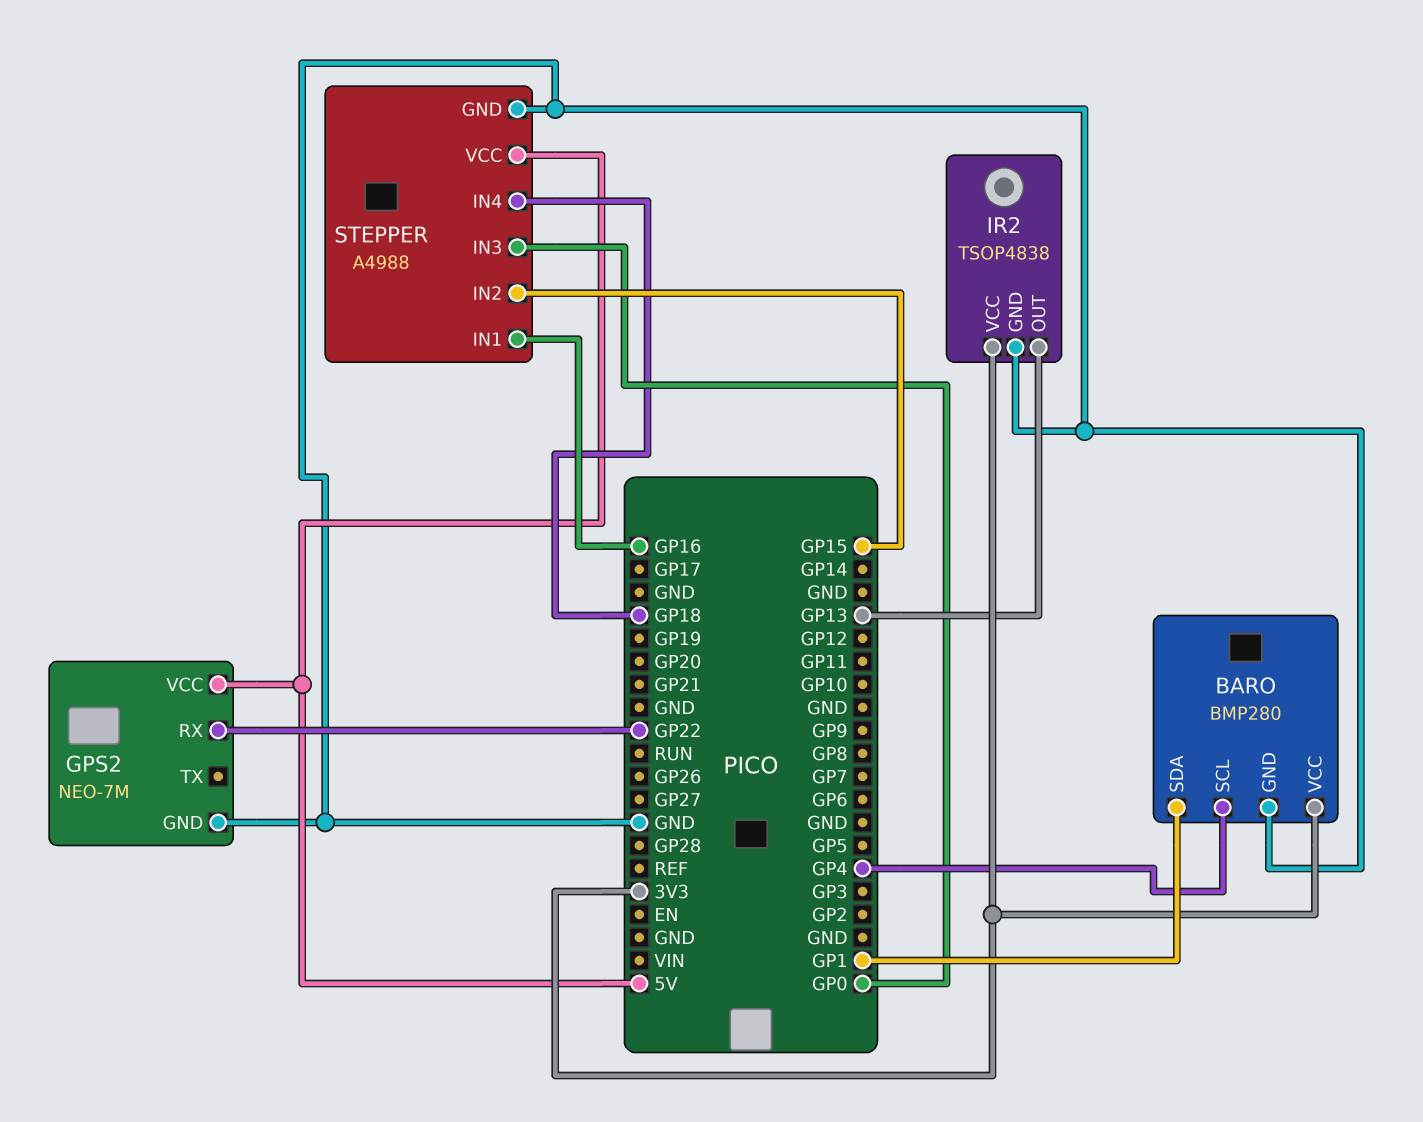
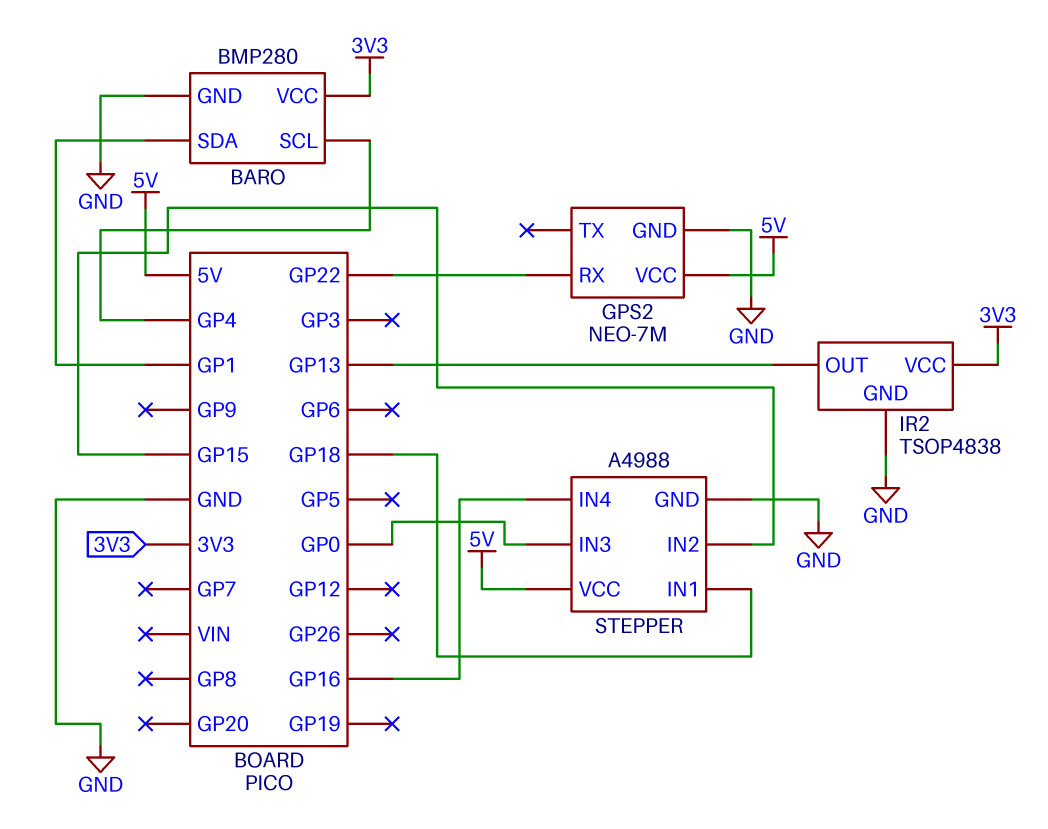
STEPPER pin IN1: GP16 -> GP18
STEPPER pin IN4: GP18 -> GP16

